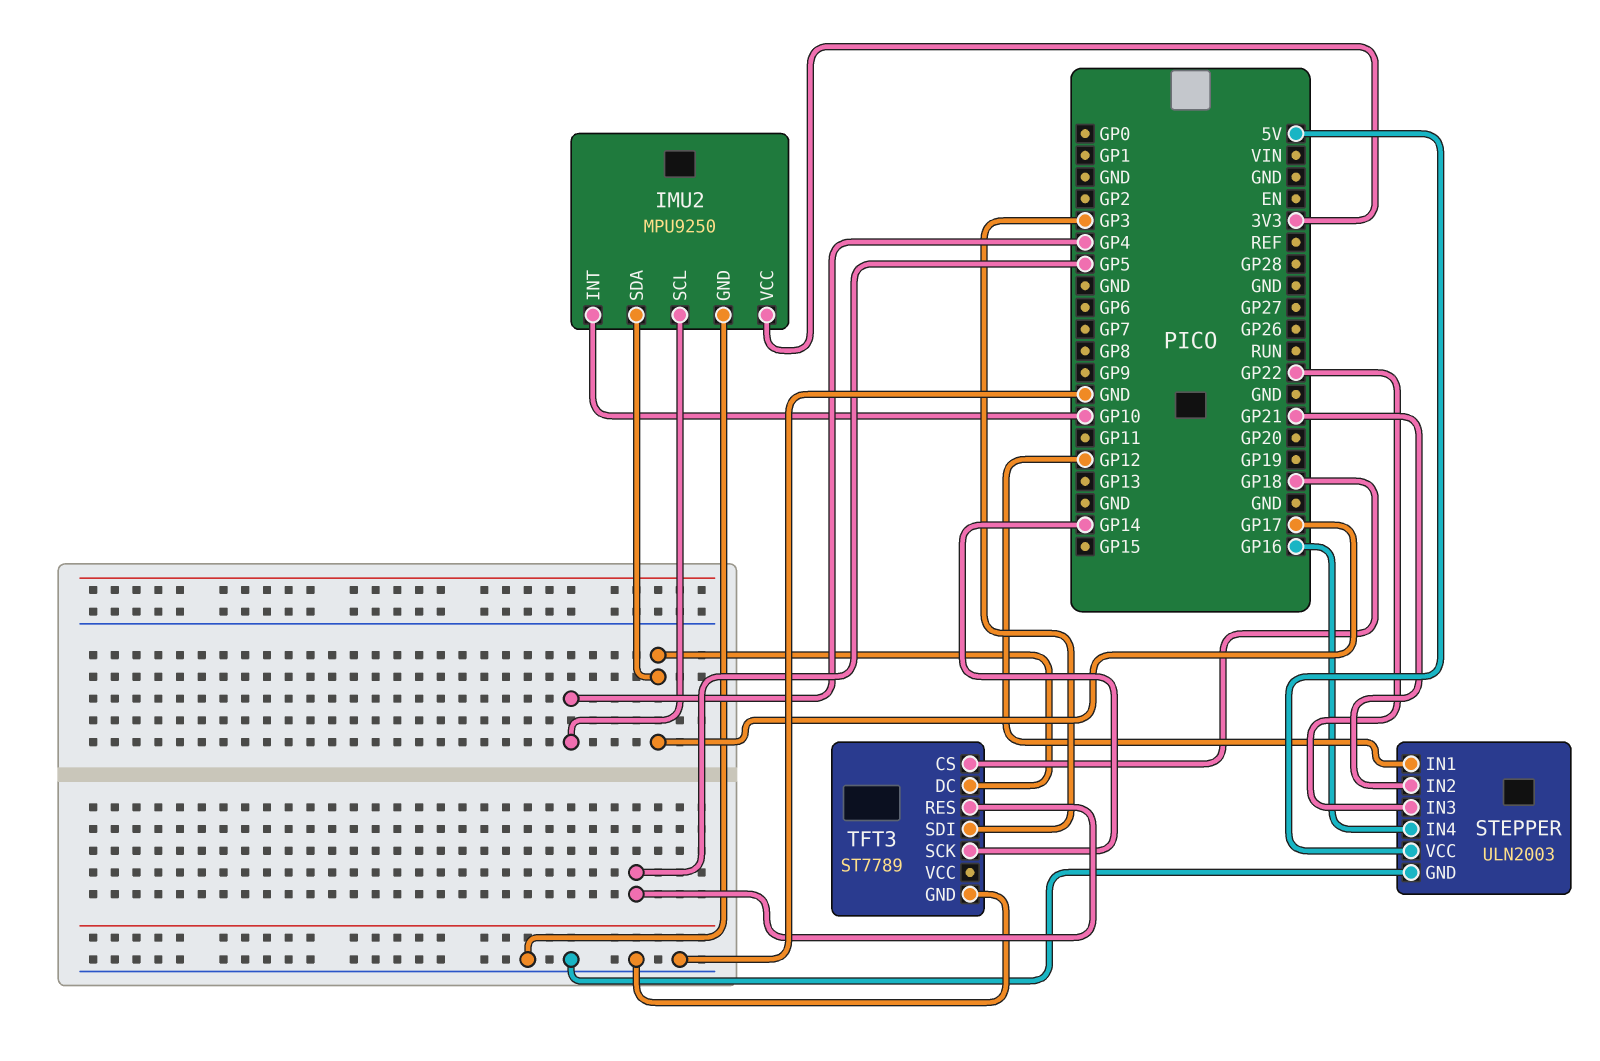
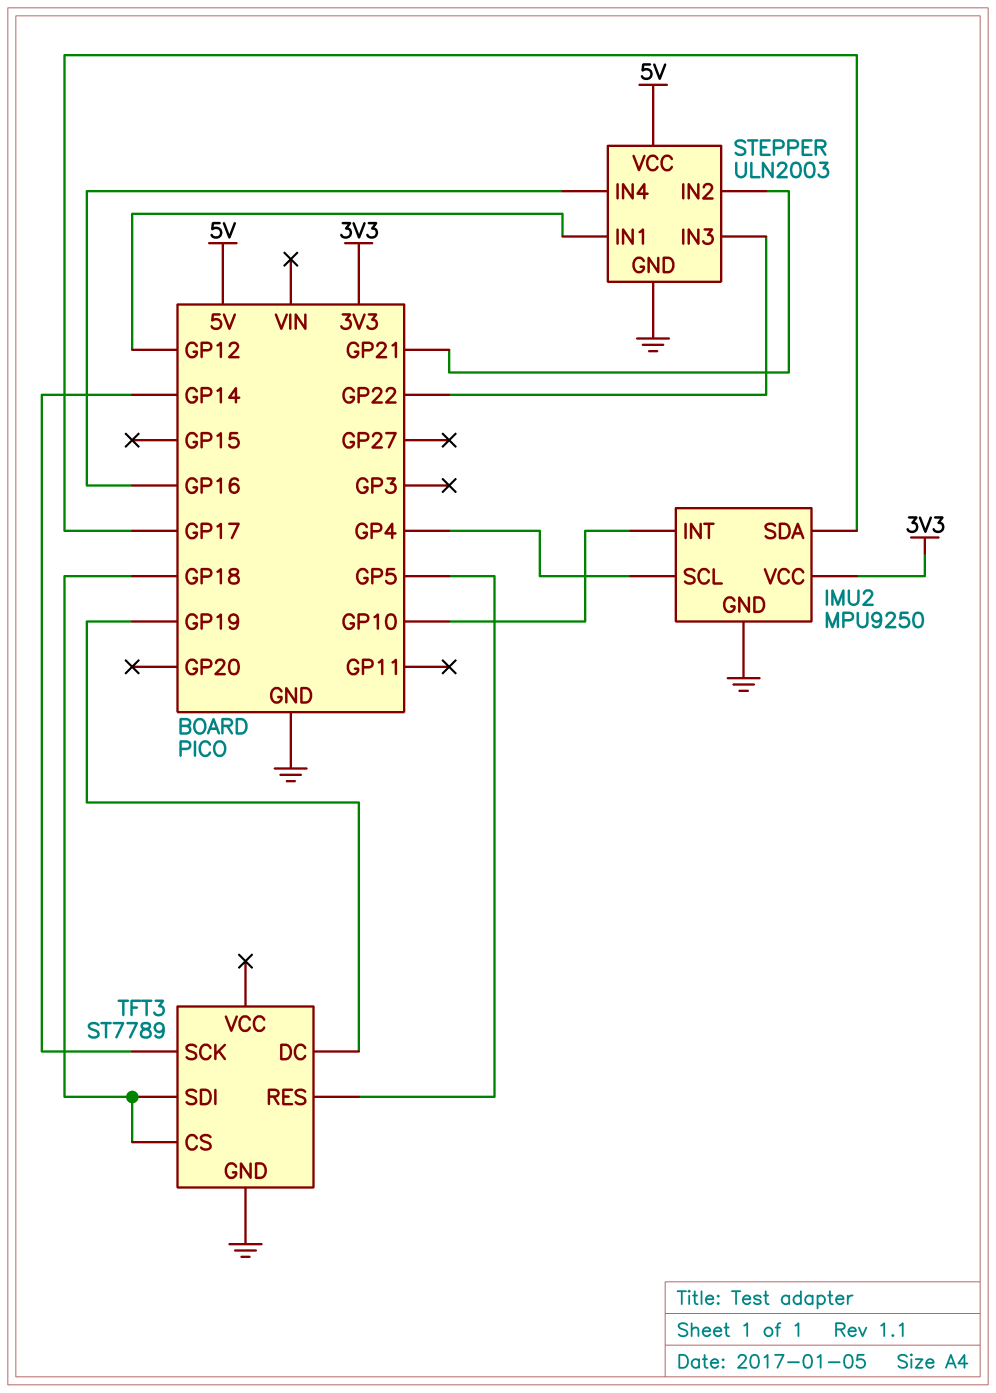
TFT3 pin DC: GP17 -> GP19
TFT3 pin SDI: GP3 -> GP18

